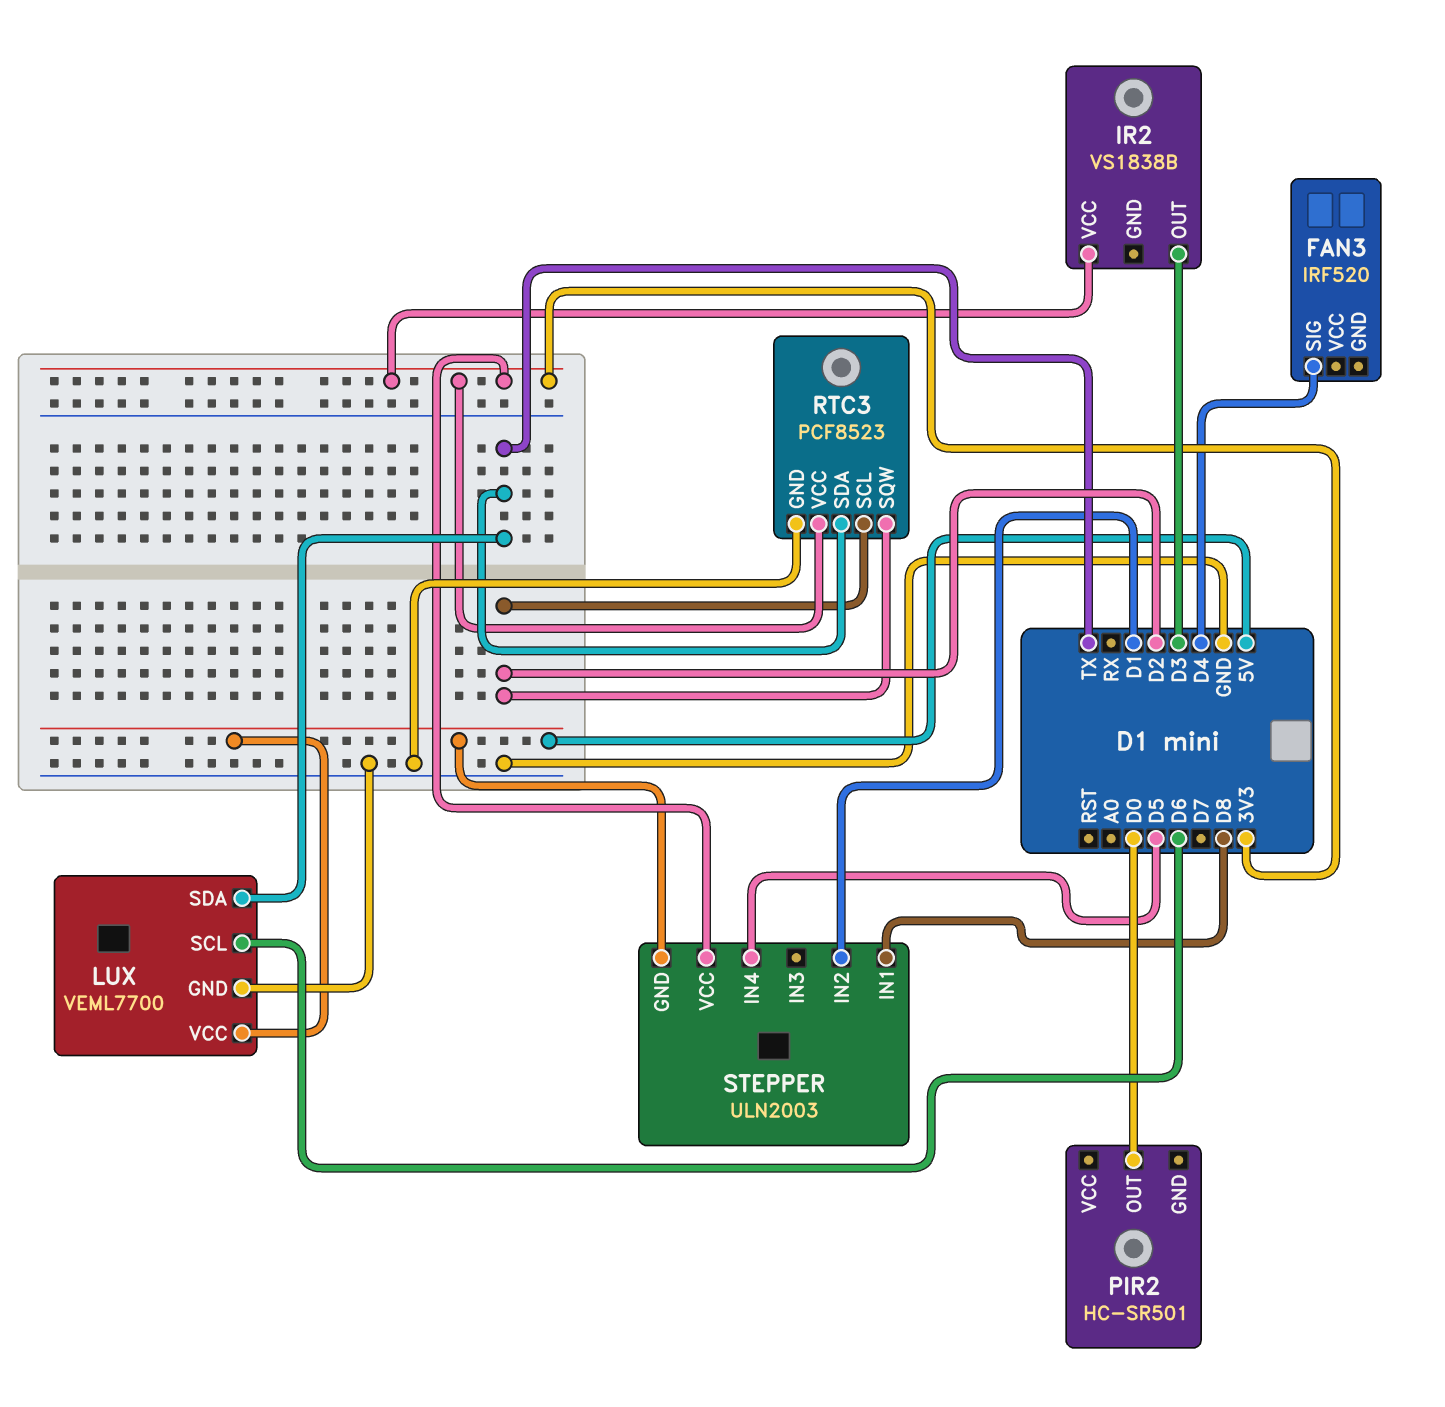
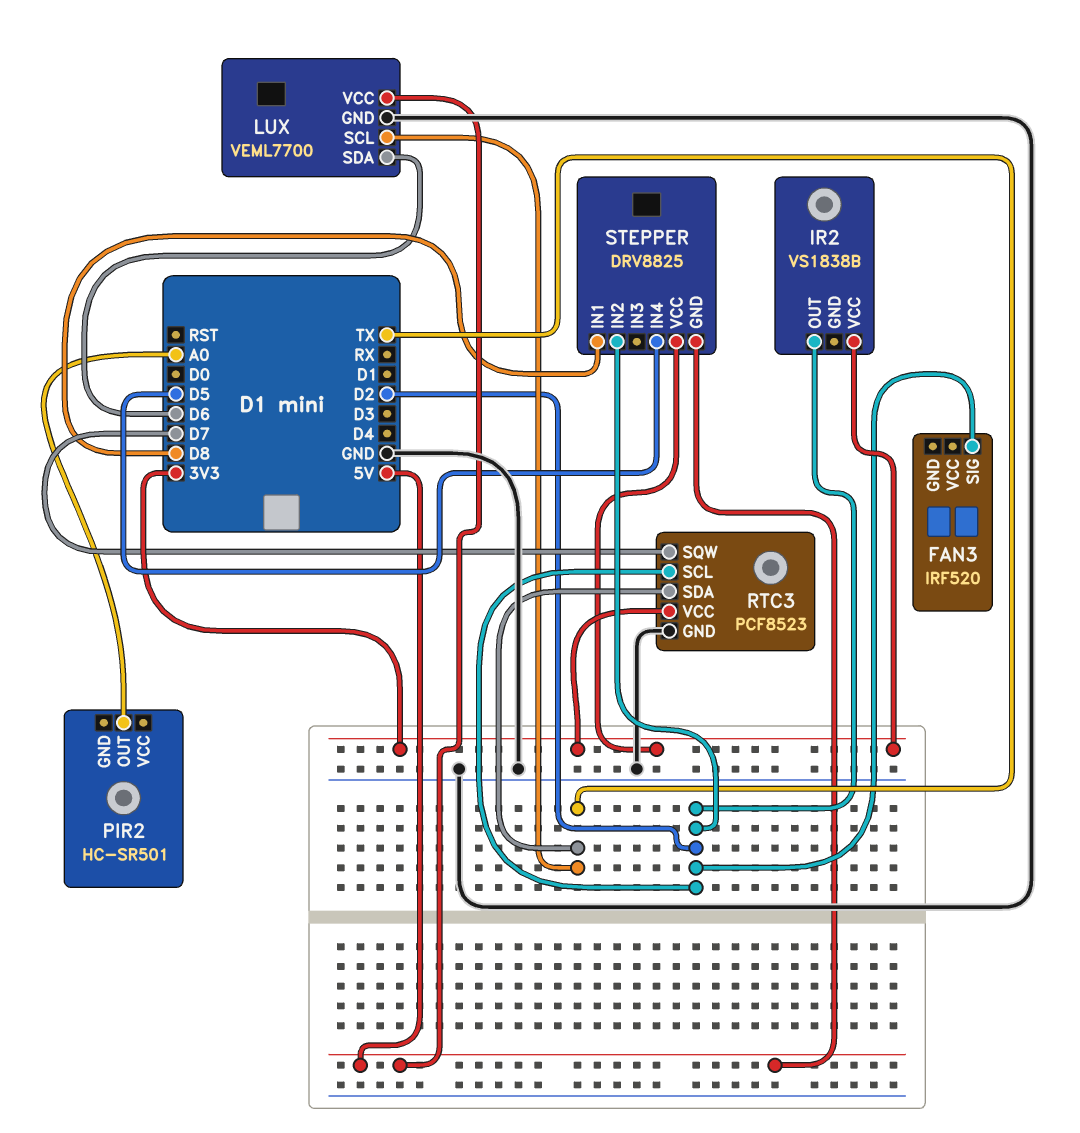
FAN3 pin SIG: D4 -> D2
IR2 pin OUT: D3 -> D2
LUX pin SCL: D6 -> TX
LUX pin SDA: TX -> D6
PIR2 pin OUT: D0 -> A0
RTC3 pin SQW: D2 -> D7
STEPPER: ULN2003 -> DRV8825
STEPPER pin IN2: D1 -> D2

